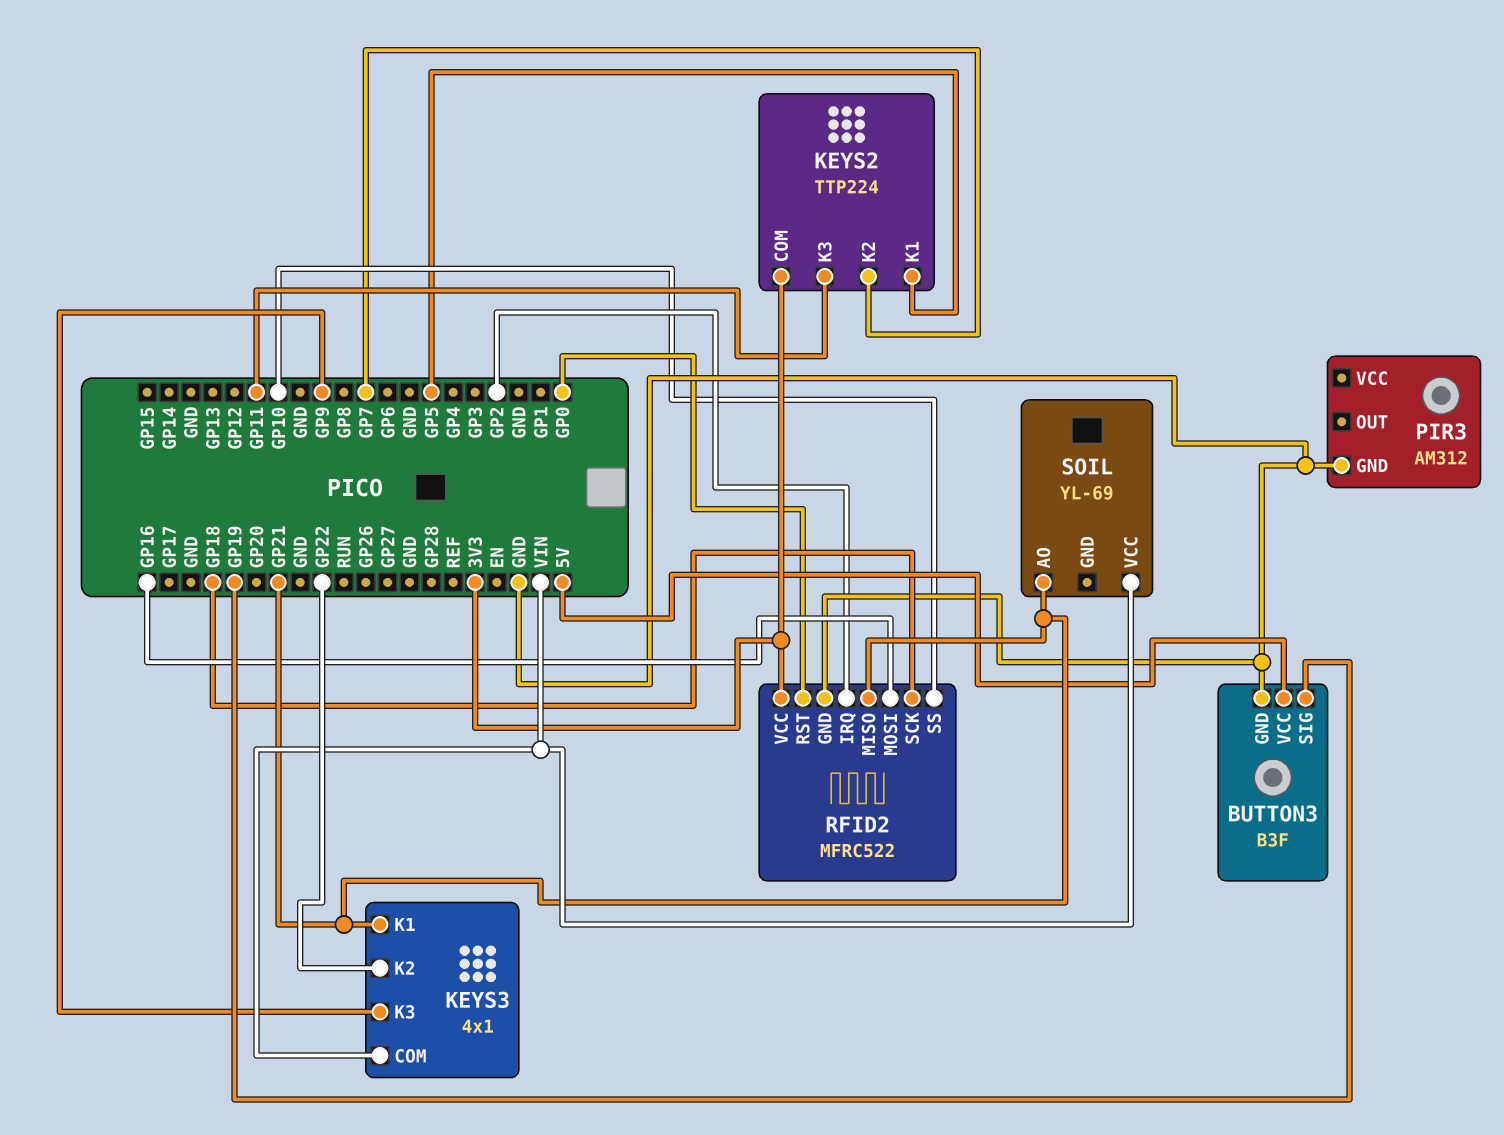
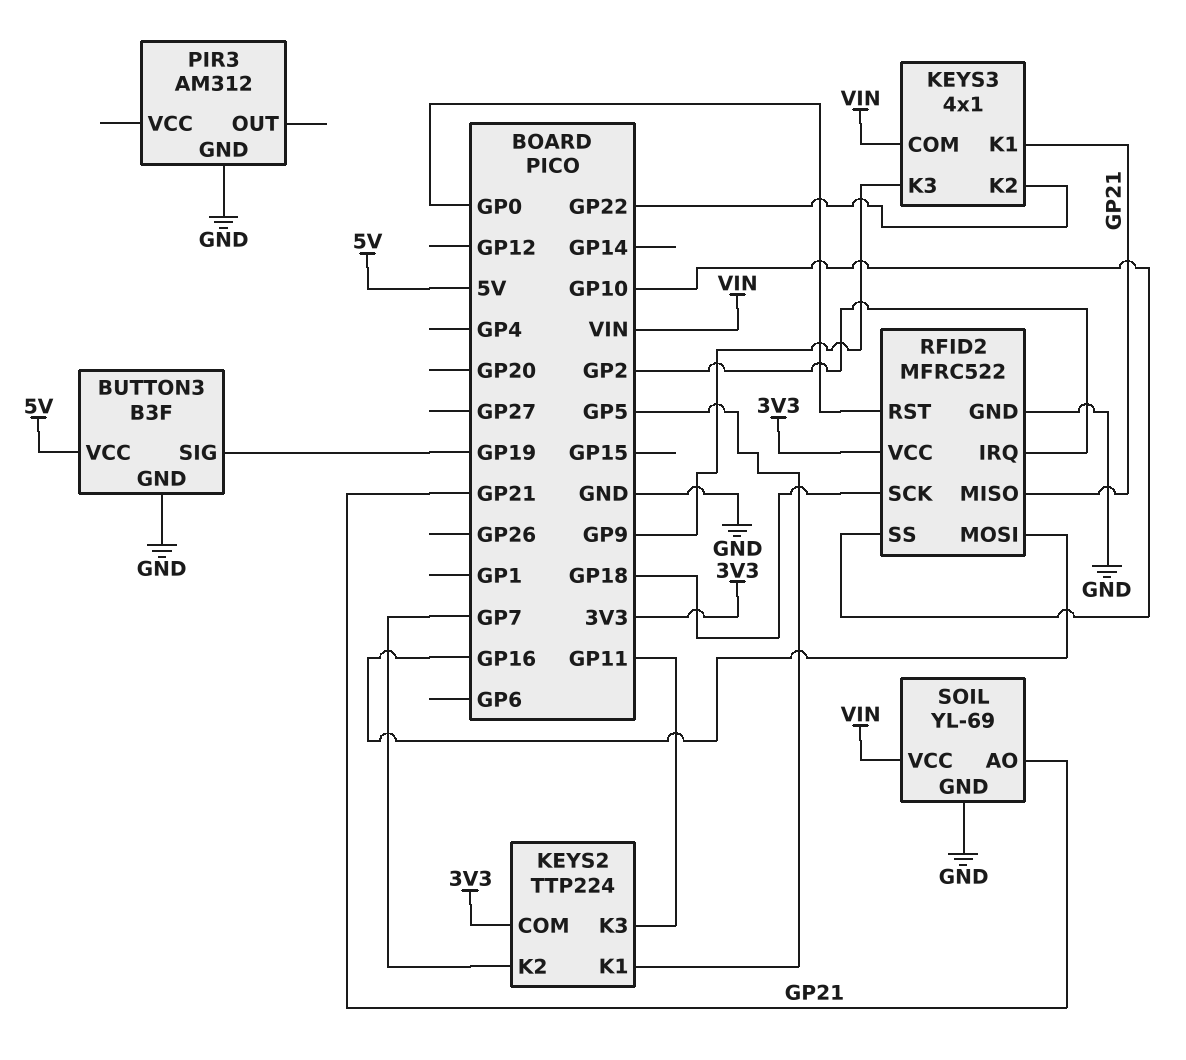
SOIL pin GND: none -> GND

